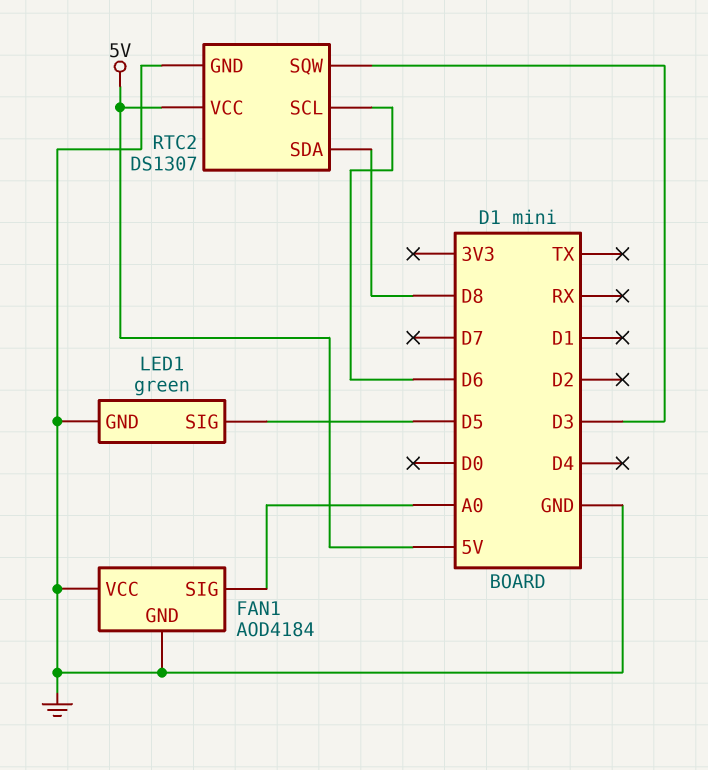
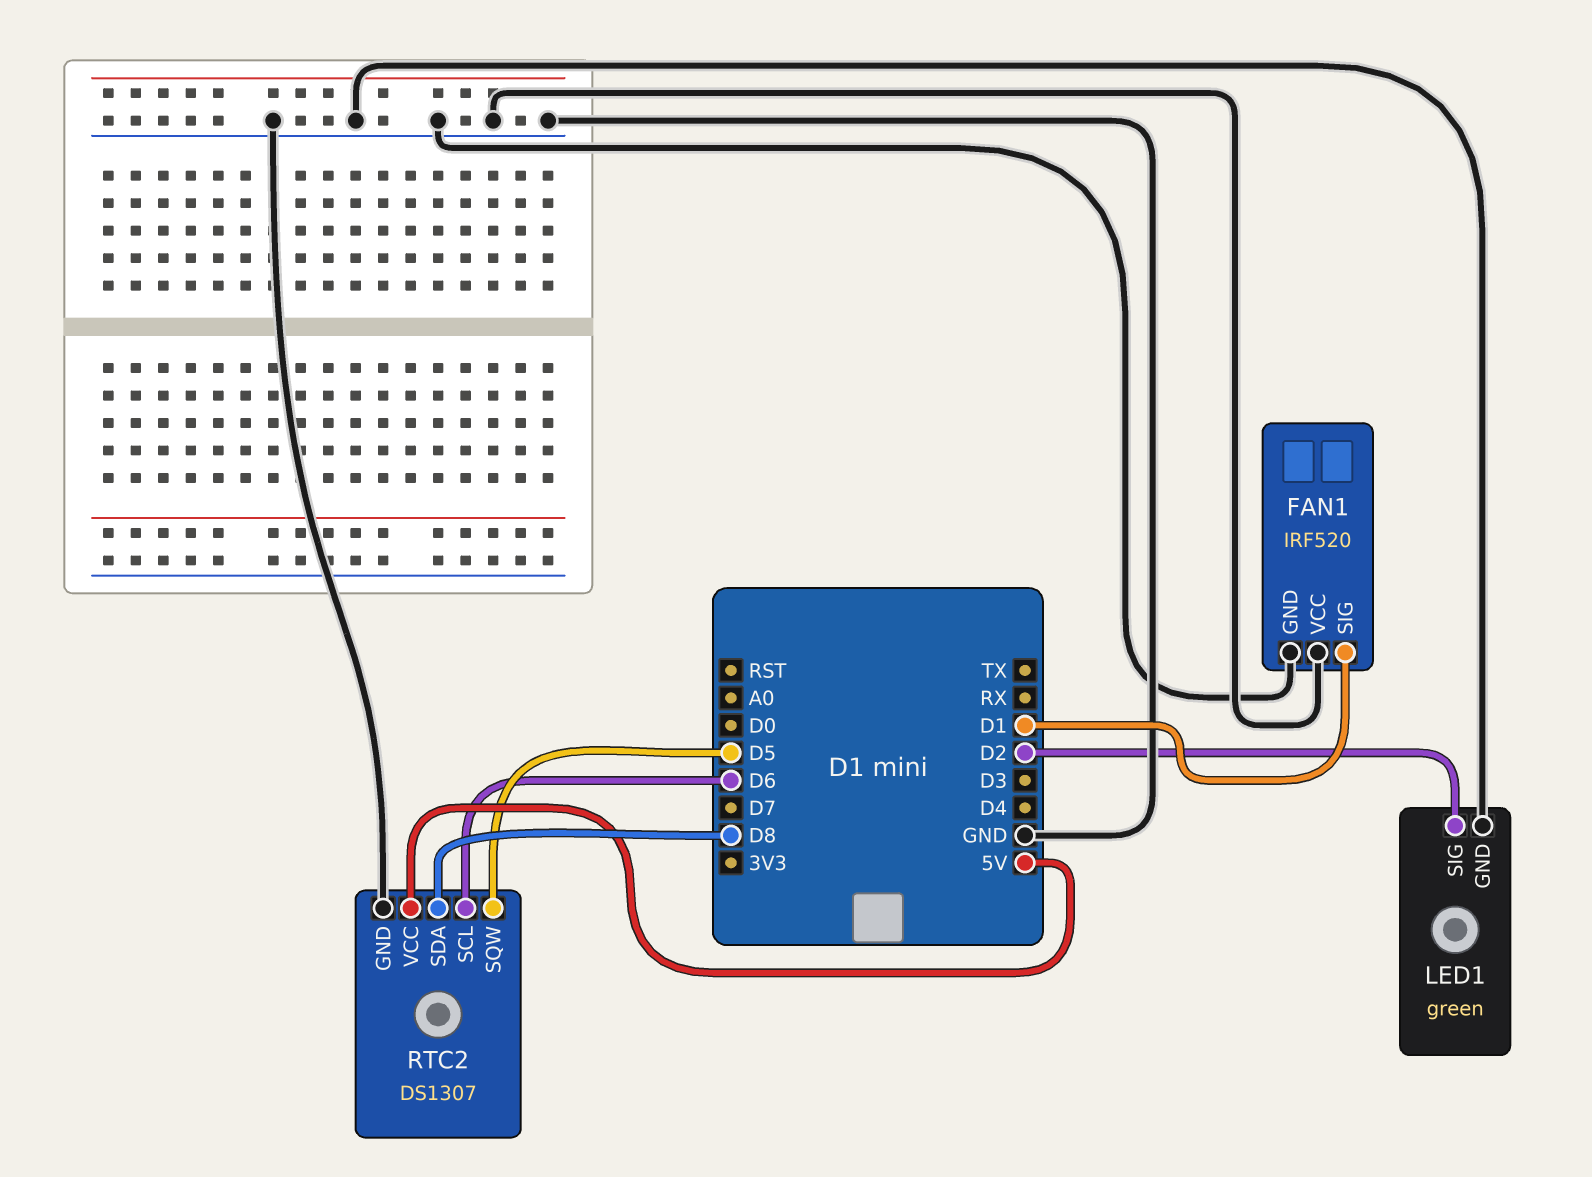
FAN1: AOD4184 -> IRF520
FAN1 pin SIG: A0 -> D1
LED1 pin SIG: D5 -> D2
RTC2 pin SQW: D3 -> D5

